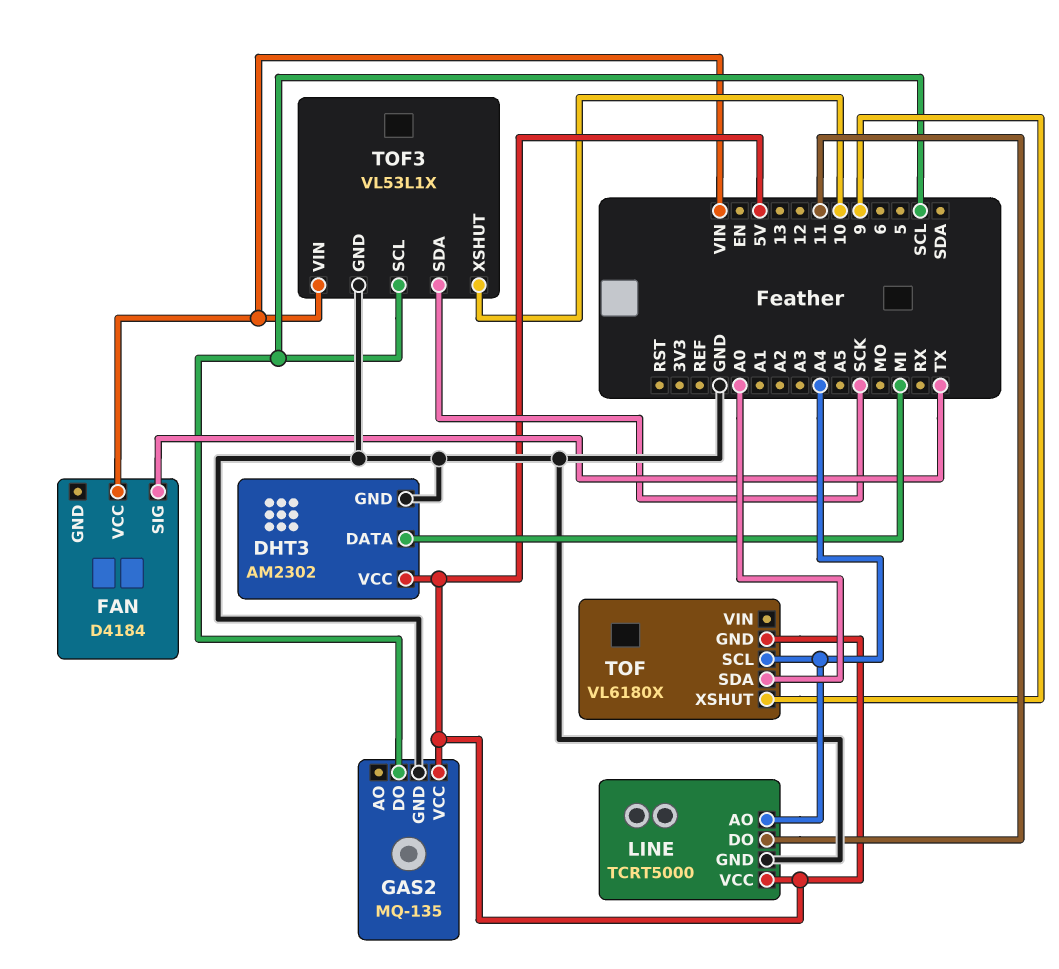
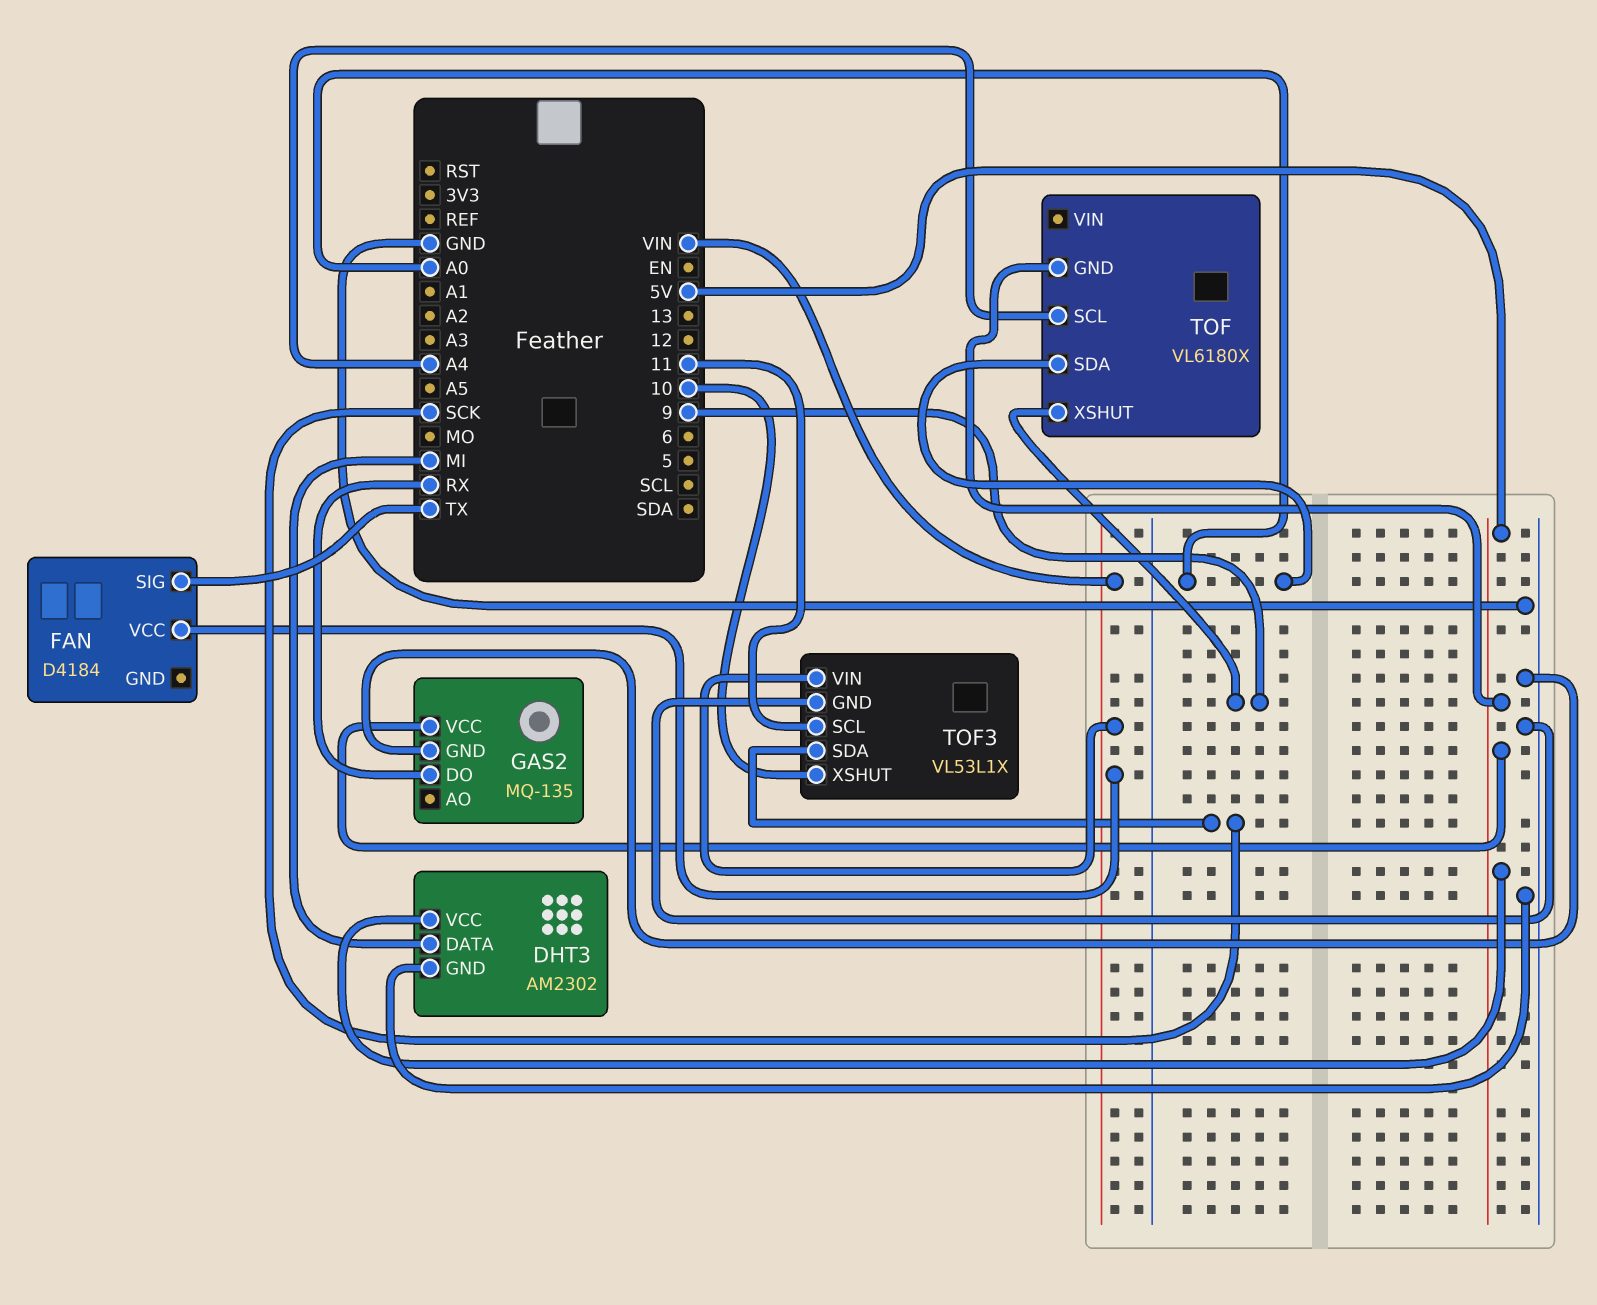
GAS2 pin DO: SCL -> RX
LINE: TCRT5000 -> none
LINE pin AO: A4 -> none
LINE pin DO: 11 -> none
LINE pin GND: GND -> none
LINE pin VCC: 5V -> none
TOF3 pin SCL: SCL -> 11

